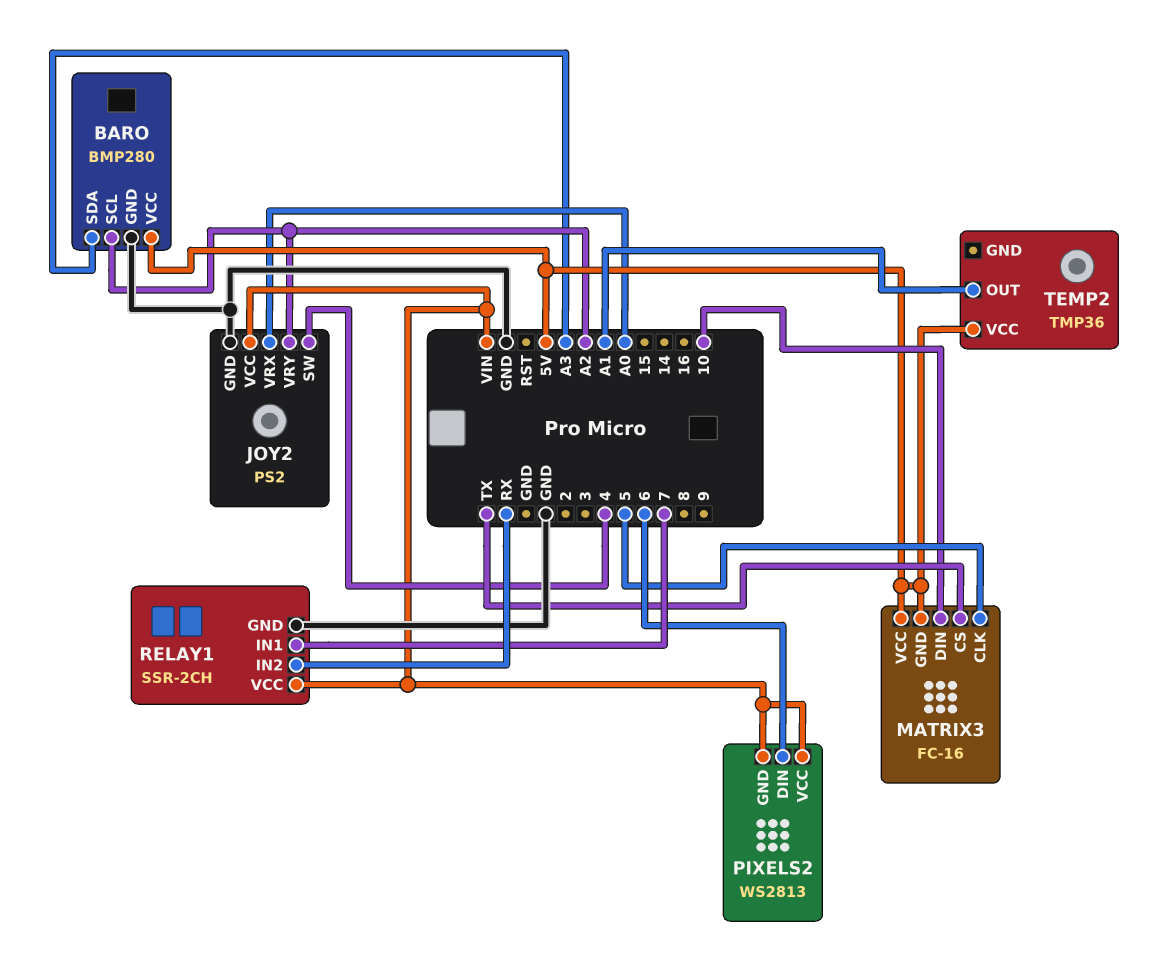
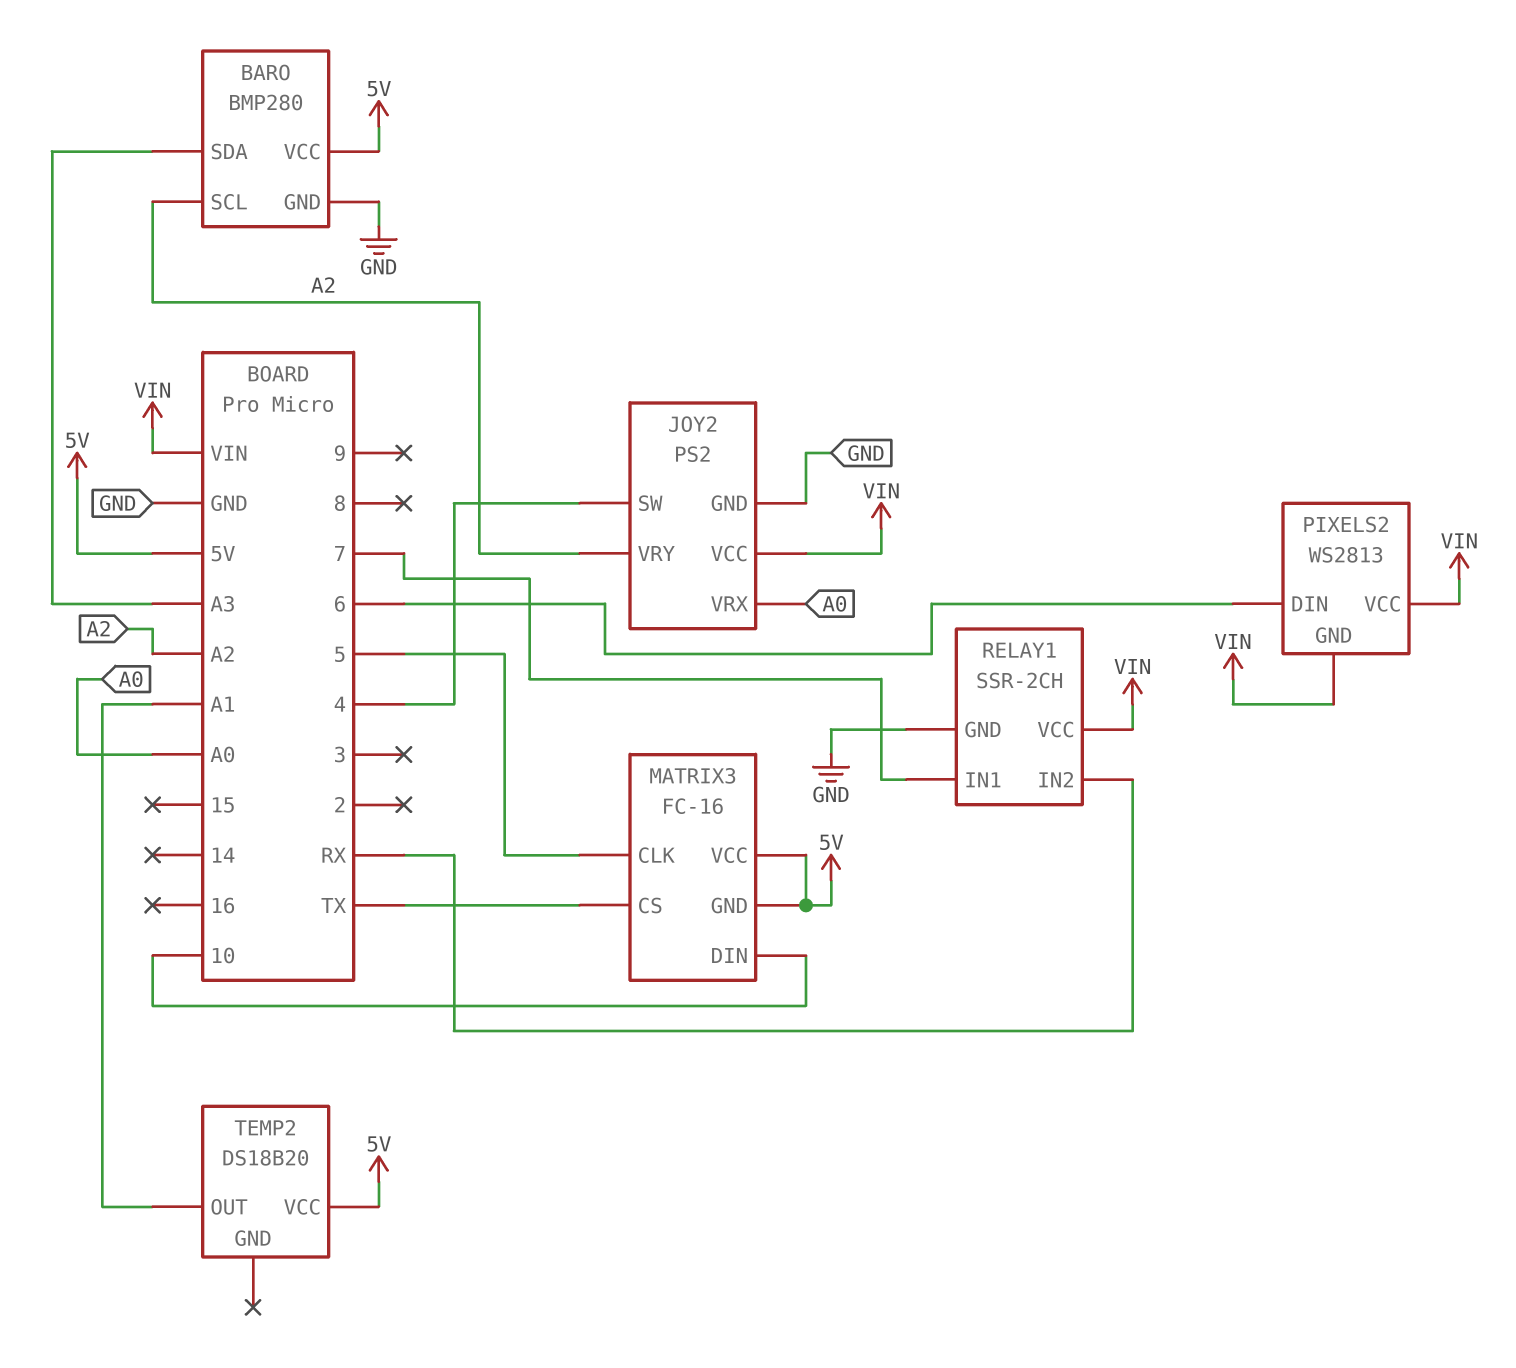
TEMP2: TMP36 -> DS18B20

